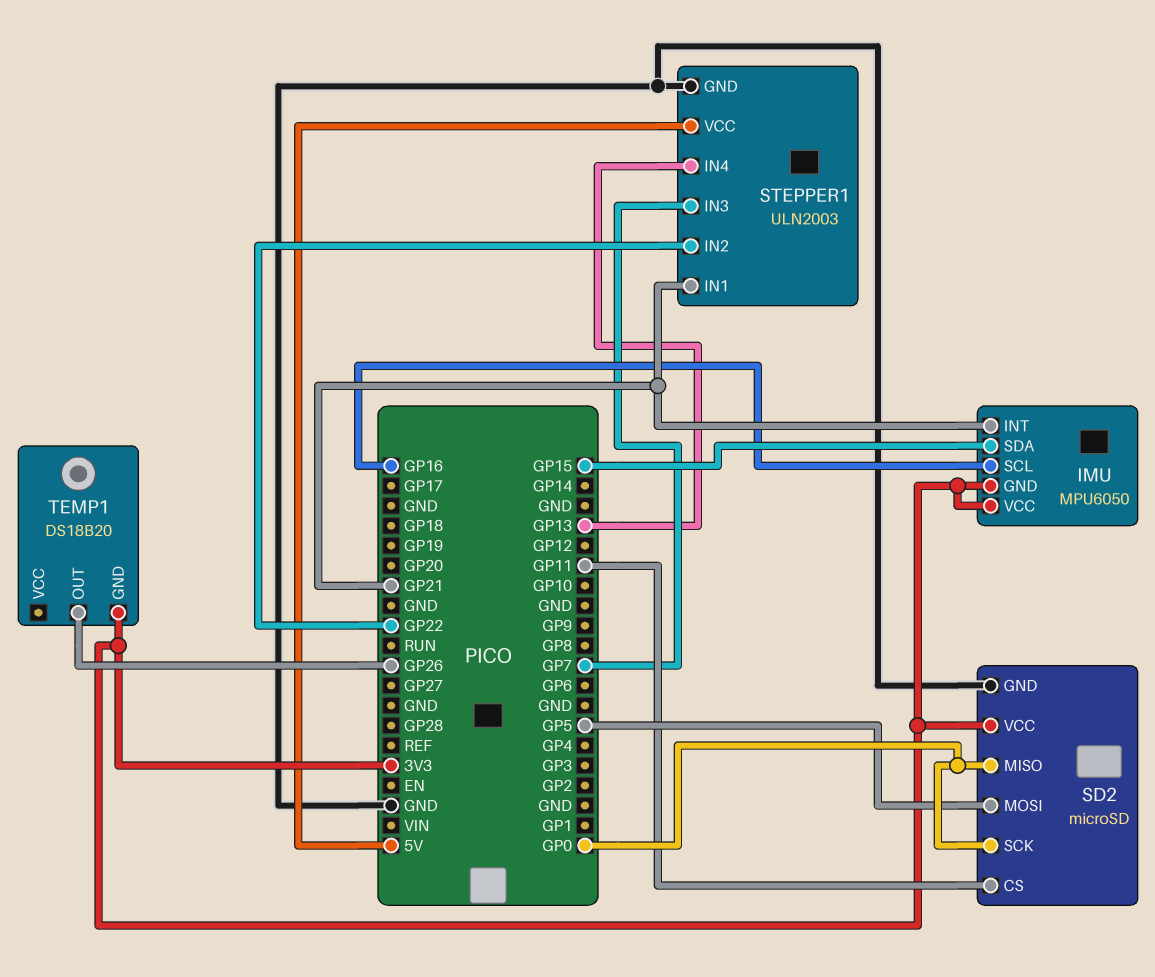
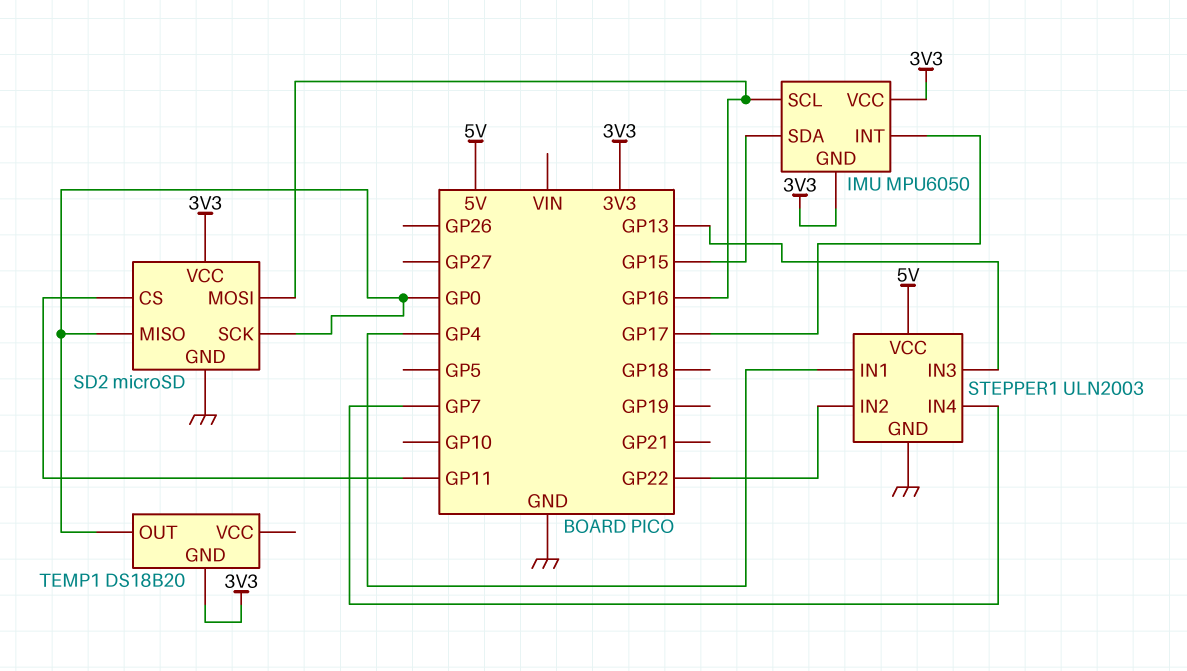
IMU pin INT: GP21 -> GP17
SD2 pin MOSI: GP5 -> GP16
STEPPER1 pin IN1: GP21 -> GP4
STEPPER1 pin IN3: GP7 -> GP13
STEPPER1 pin IN4: GP13 -> GP7
TEMP1 pin OUT: GP26 -> GP0

